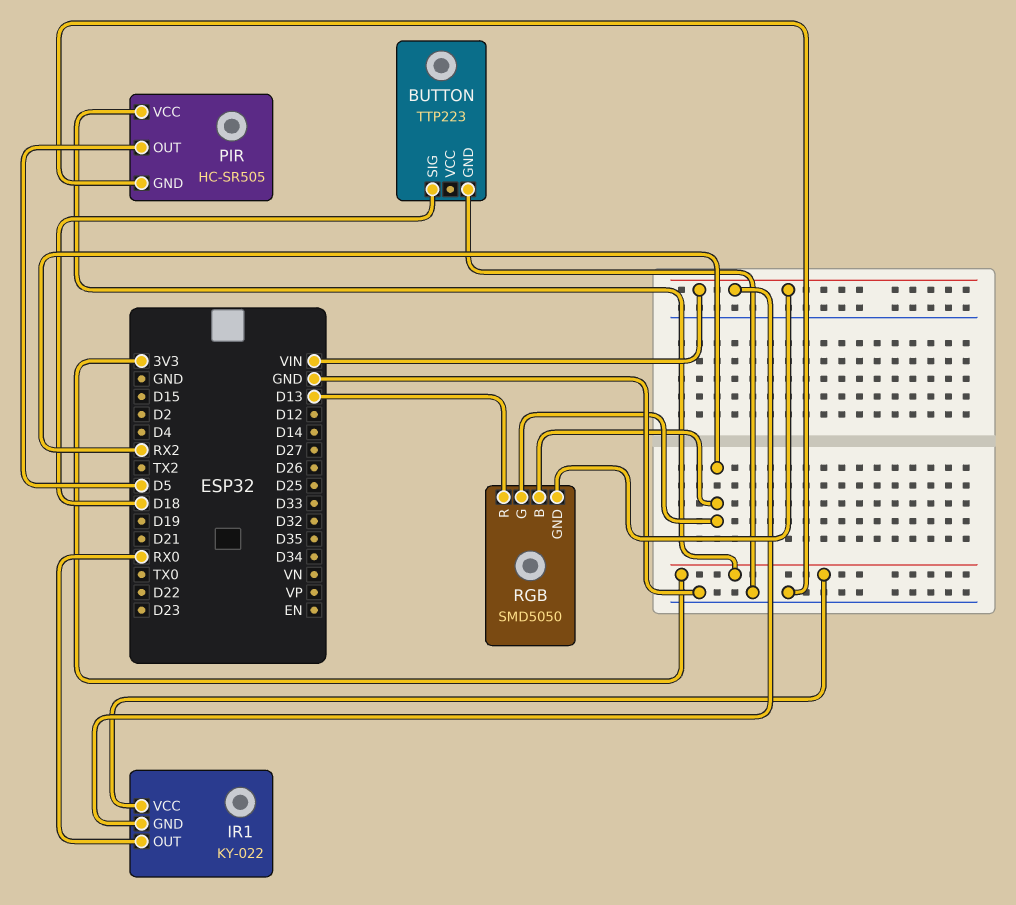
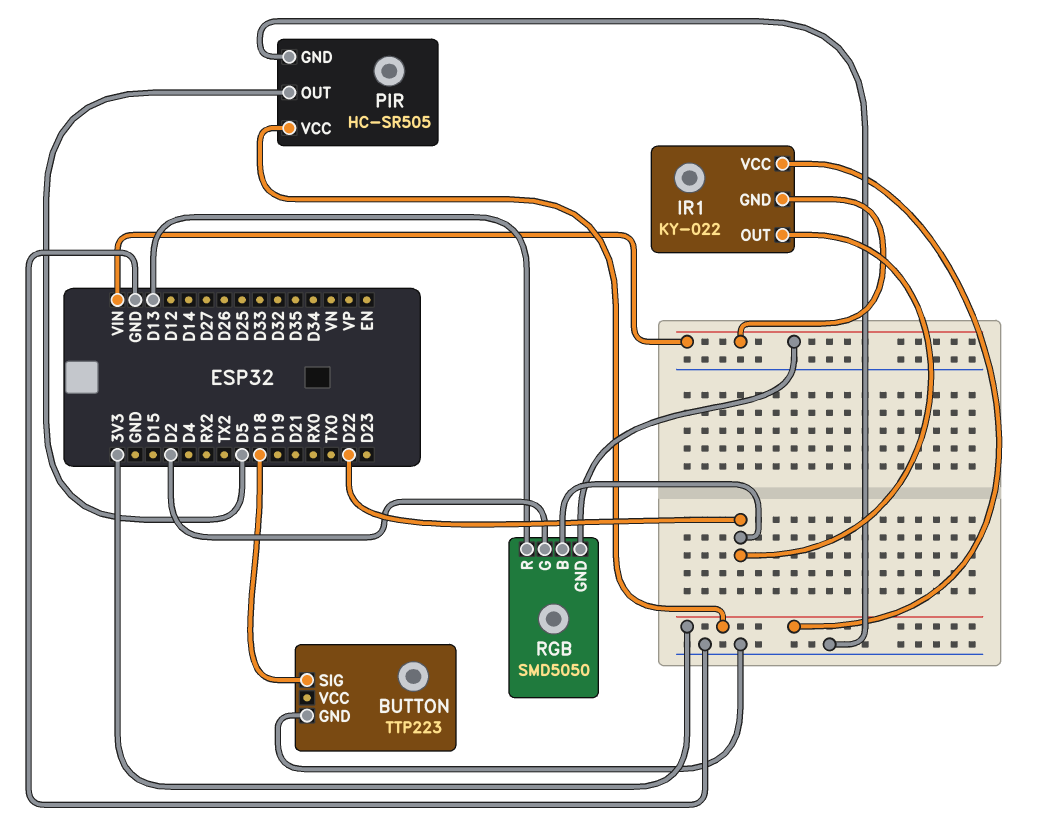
IR1 pin OUT: RX0 -> D22
RGB pin B: RX2 -> D22
RGB pin G: RX2 -> D2

